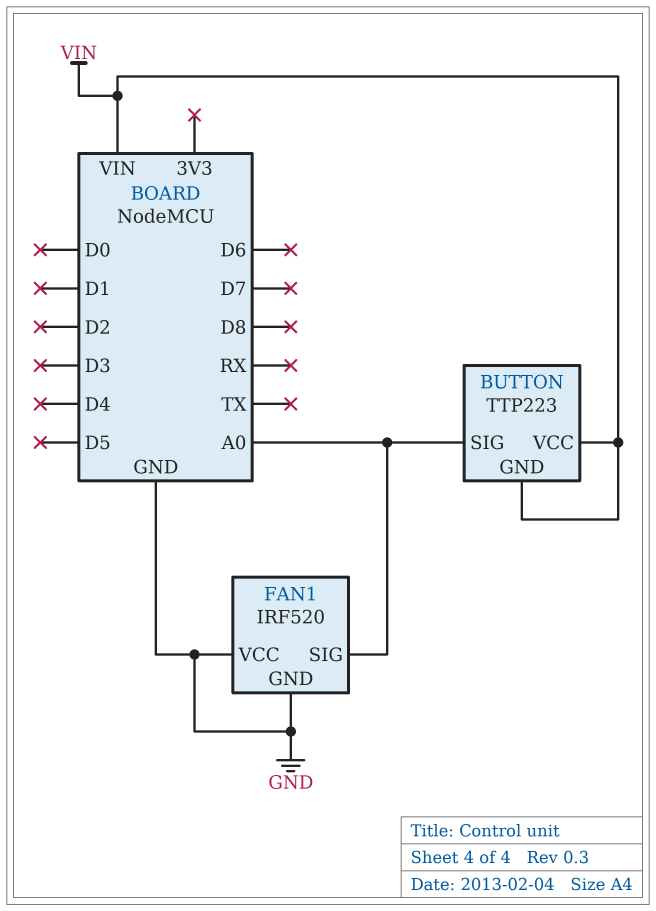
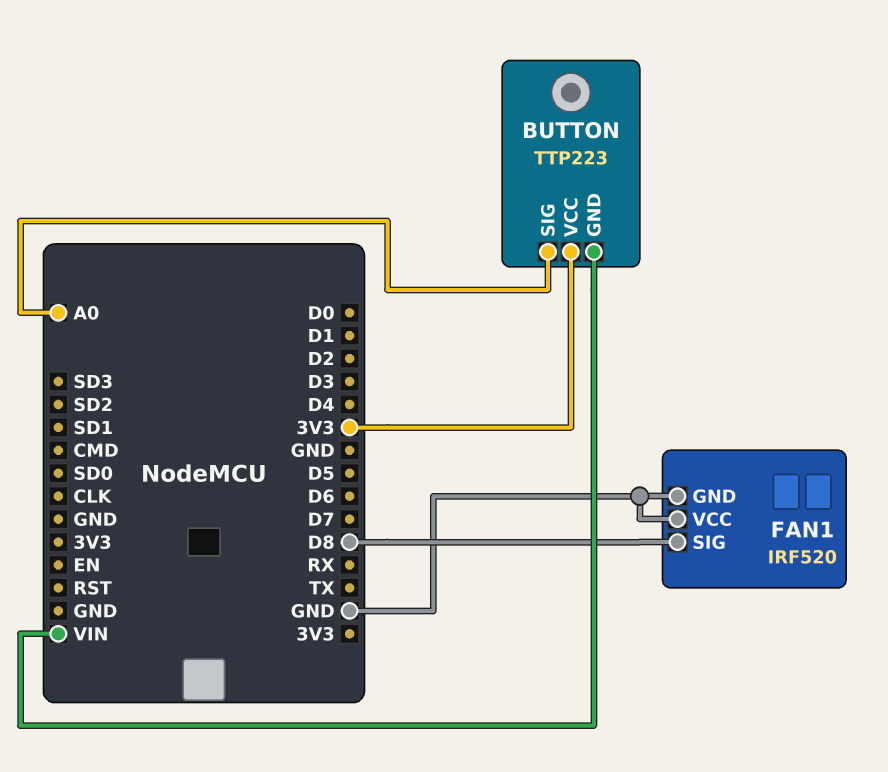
BUTTON pin VCC: VIN -> 3V3
FAN1 pin SIG: A0 -> D8

